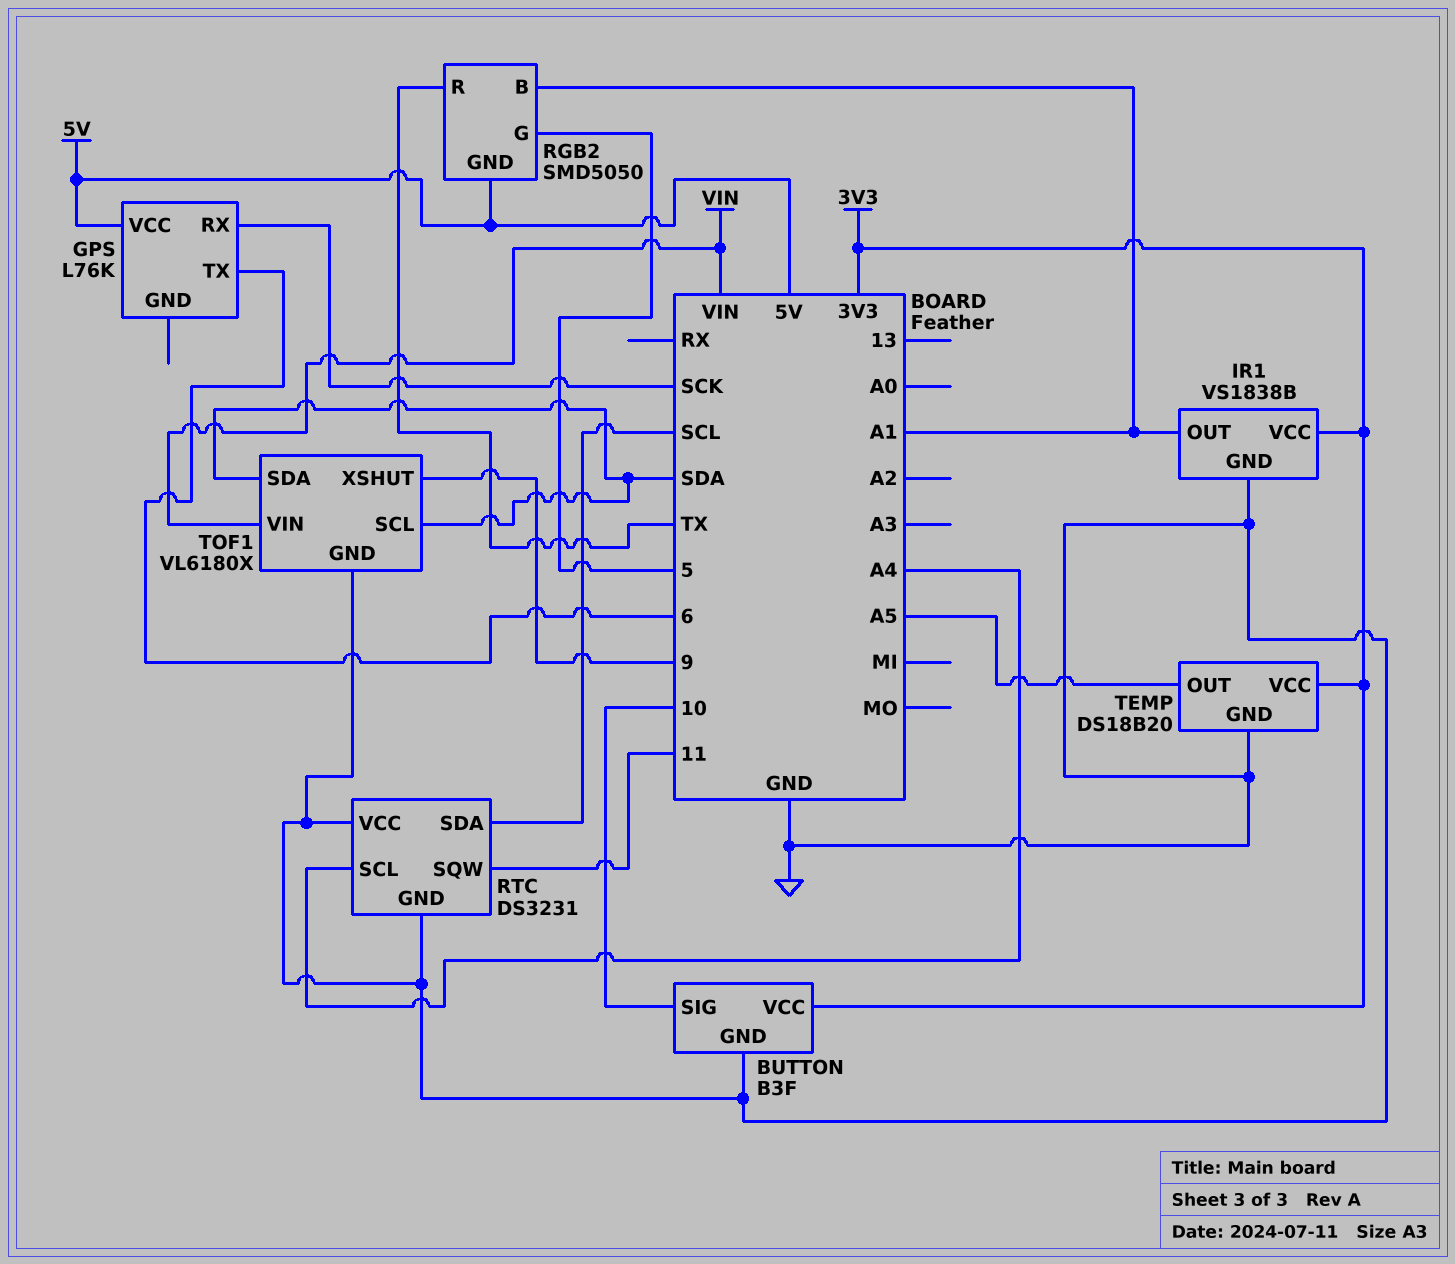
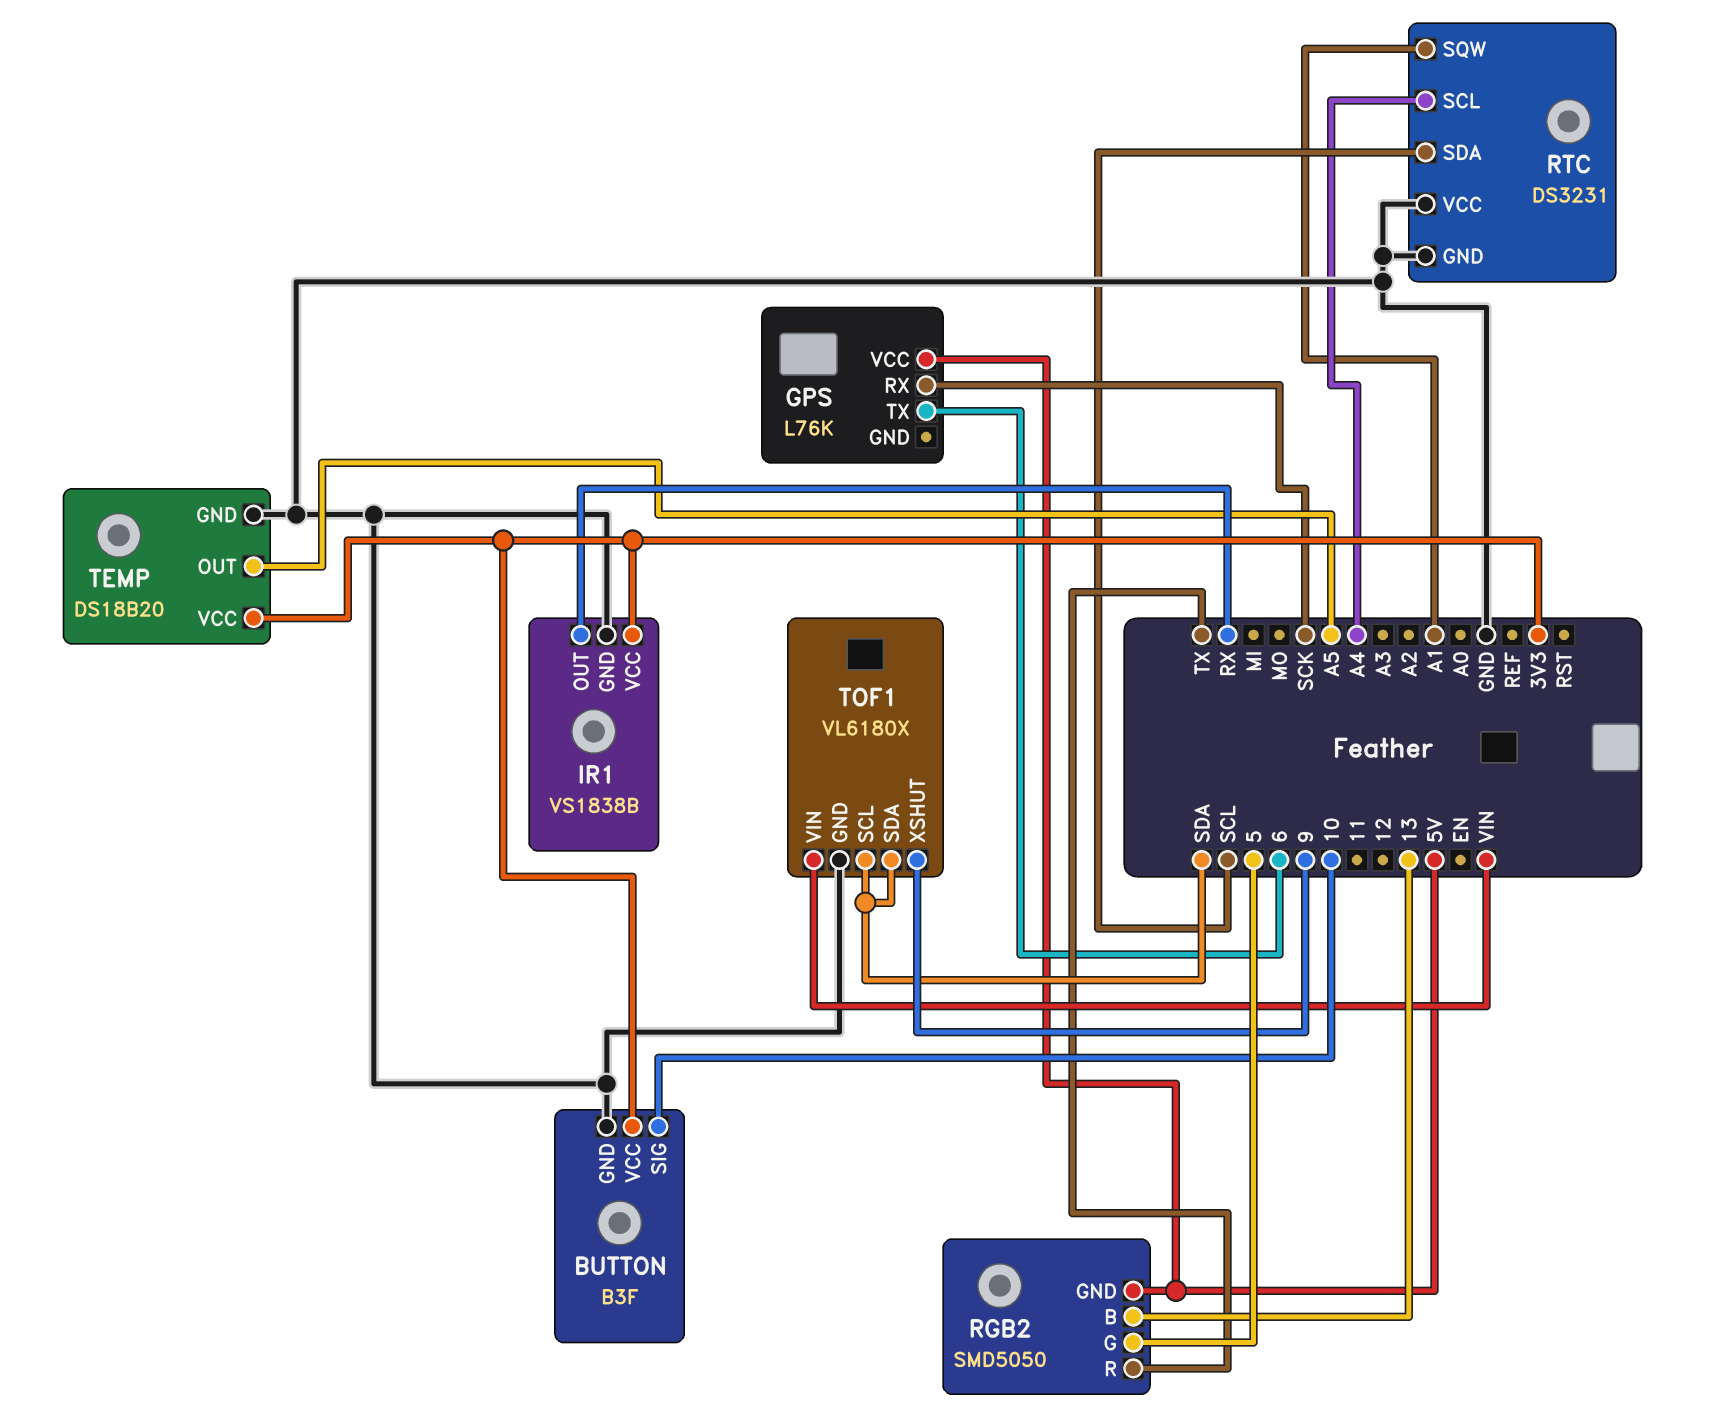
IR1 pin OUT: A1 -> RX
RGB2 pin B: A1 -> 13
RTC pin SQW: 11 -> A1

